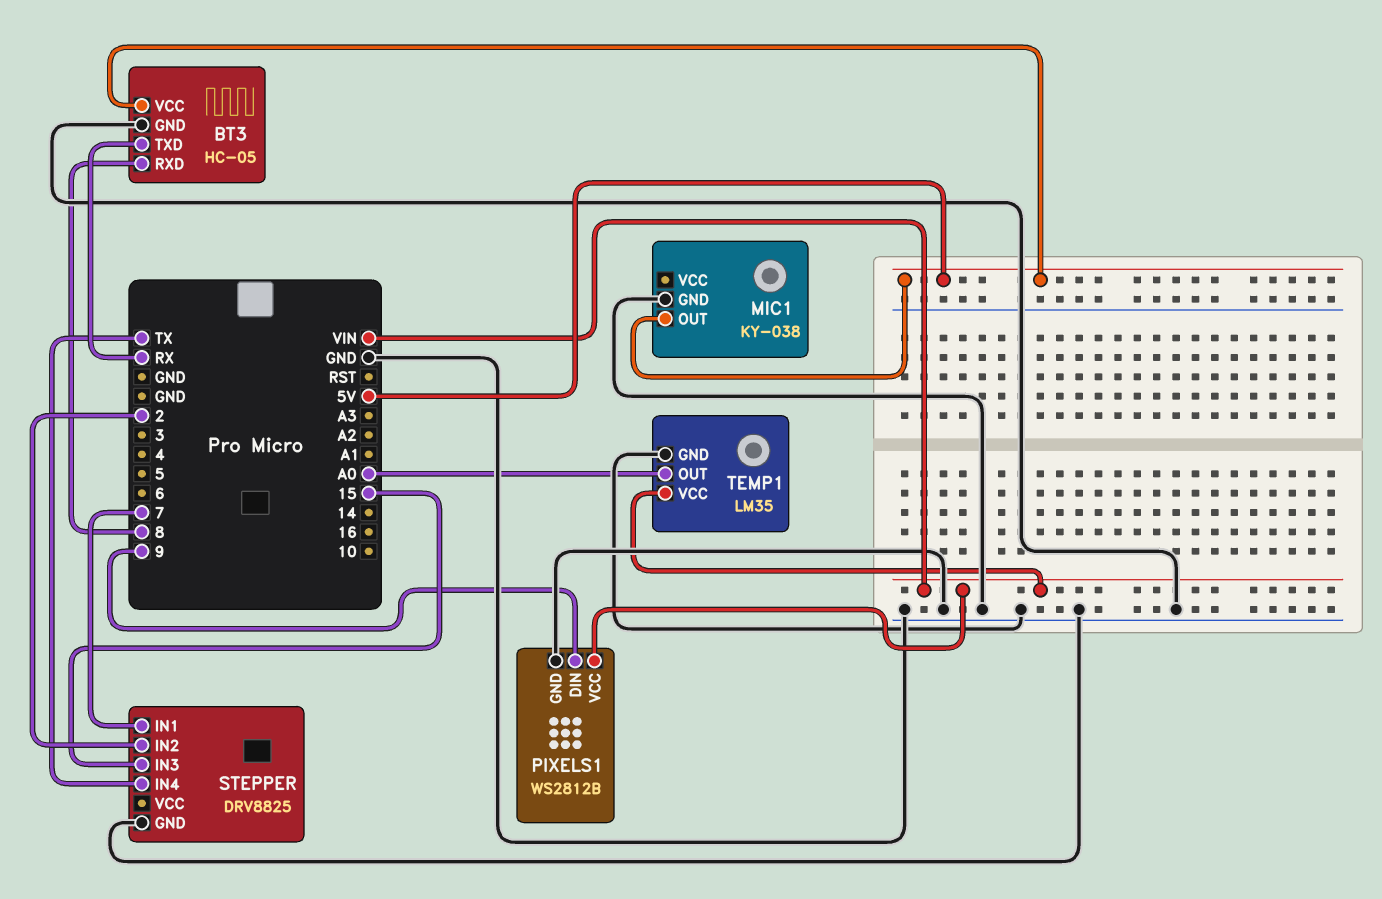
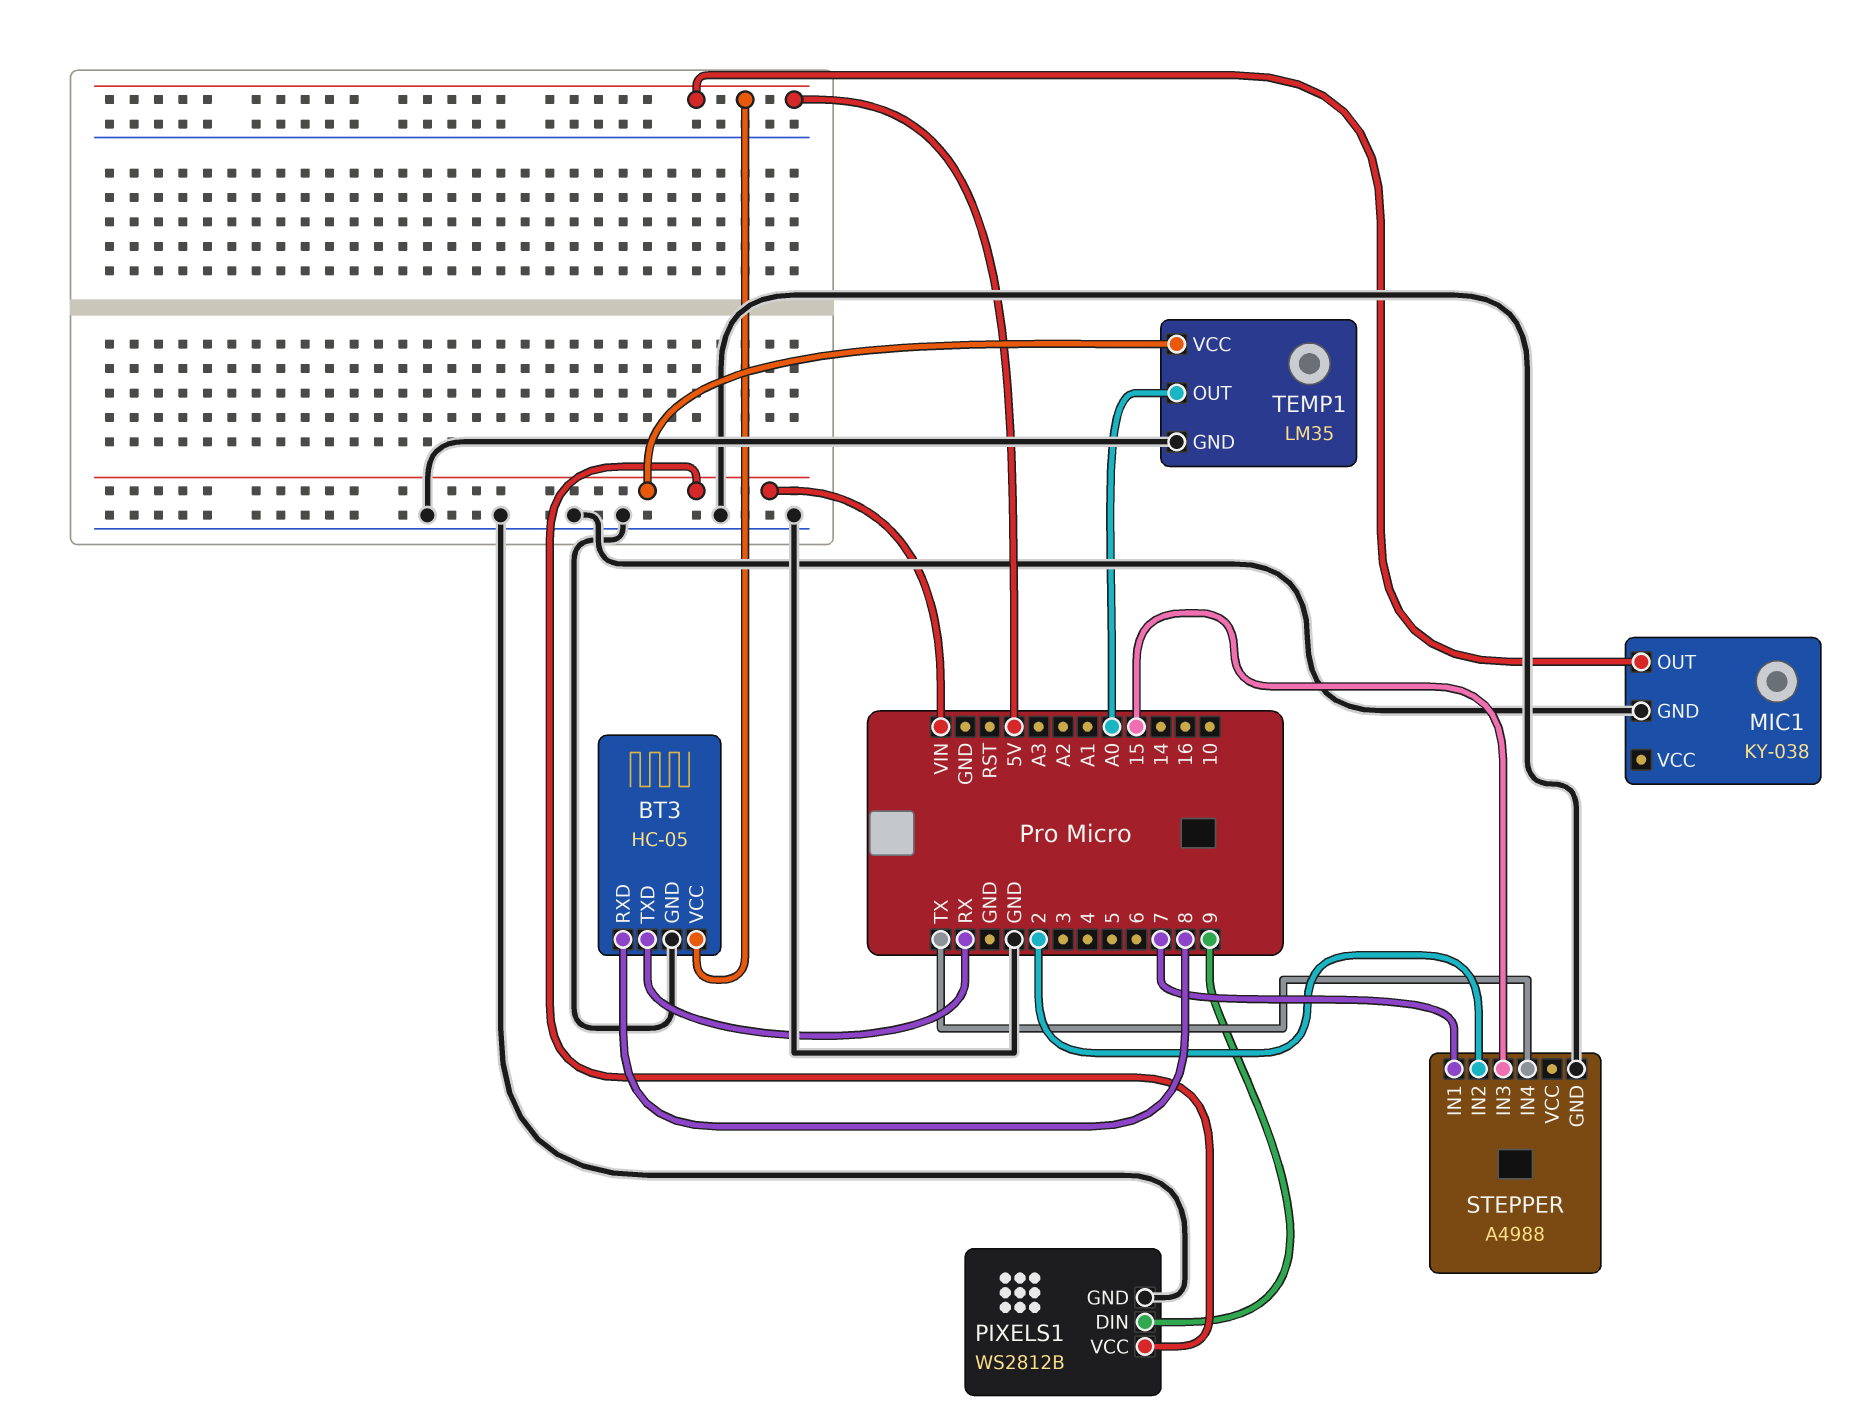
STEPPER: DRV8825 -> A4988

